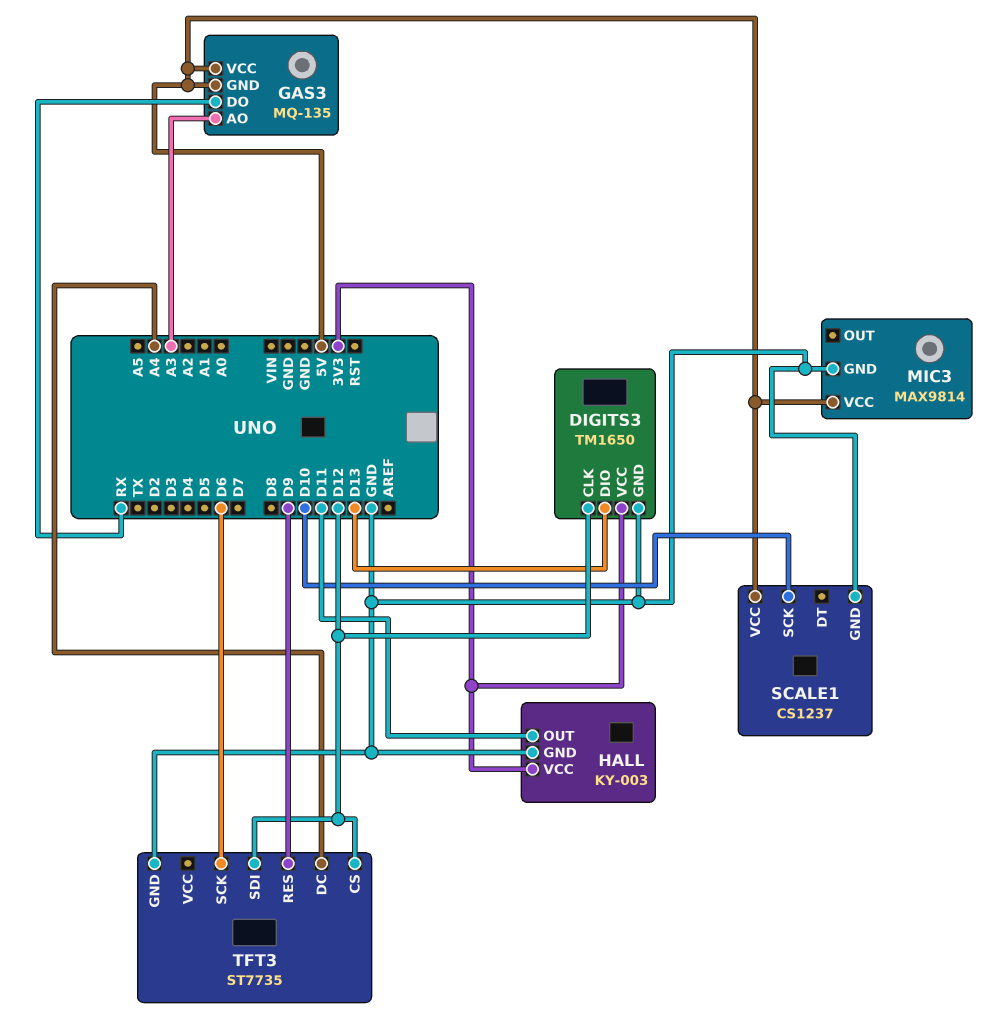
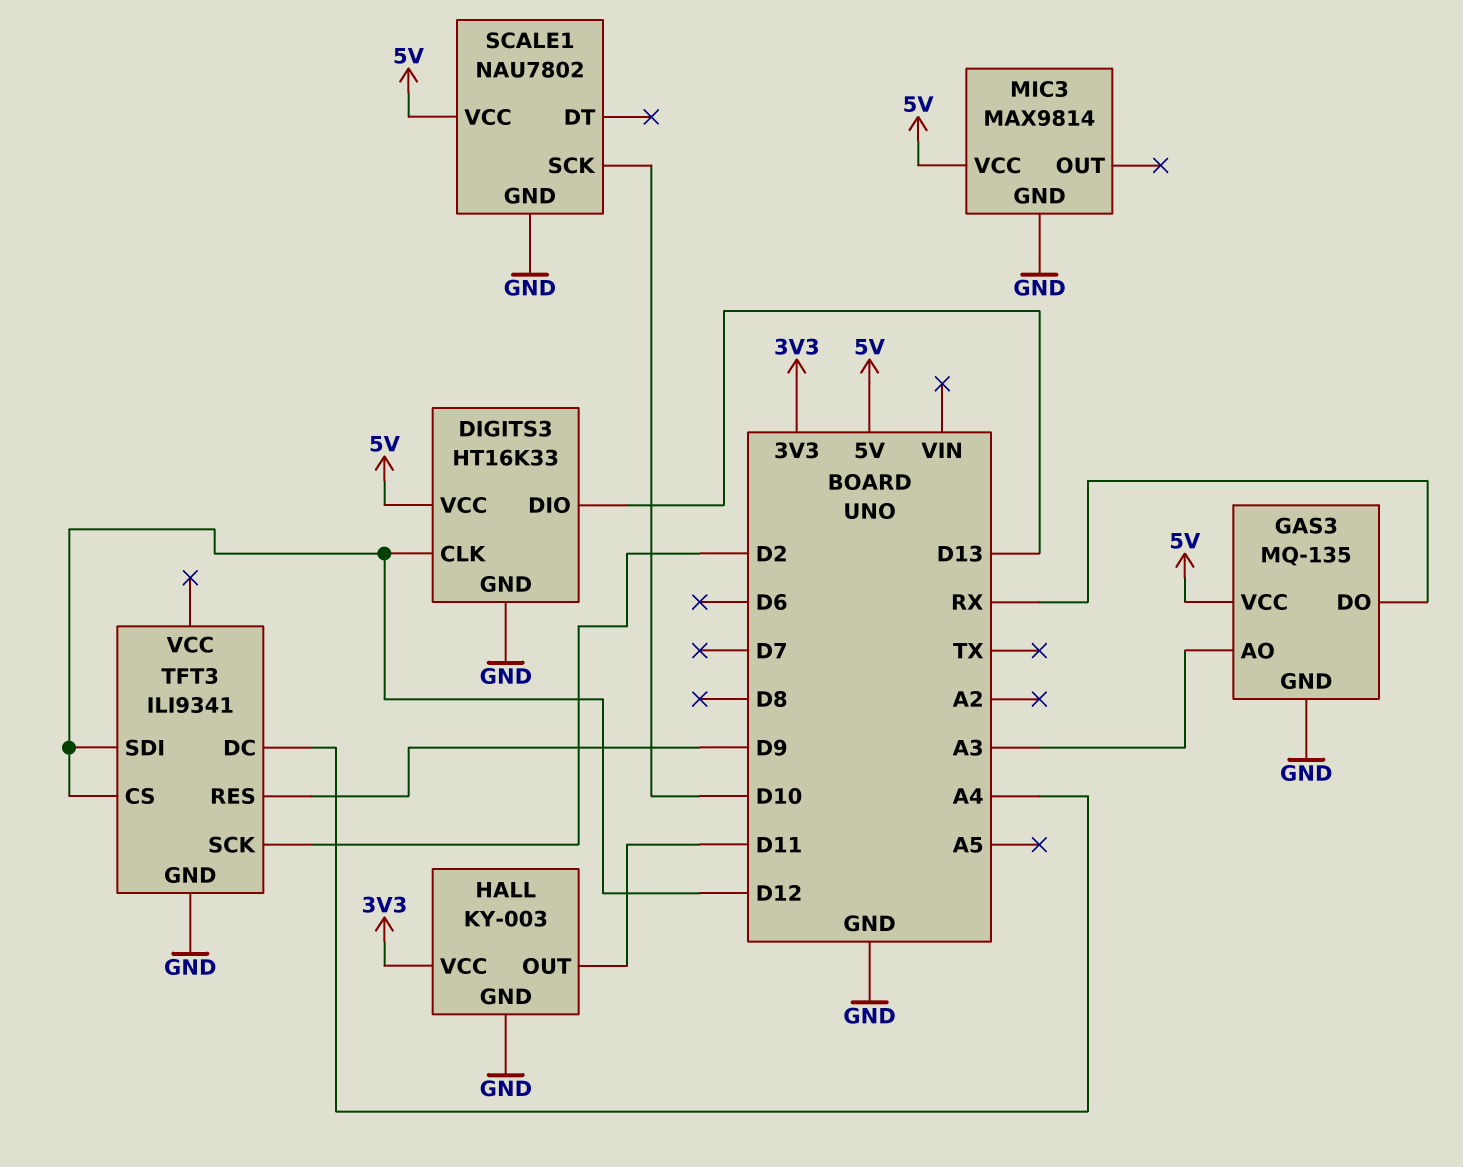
DIGITS3: TM1650 -> HT16K33
DIGITS3 pin VCC: 3V3 -> 5V
GAS3 pin GND: 5V -> GND
SCALE1: CS1237 -> NAU7802
TFT3: ST7735 -> ILI9341
TFT3 pin SCK: D6 -> D2

